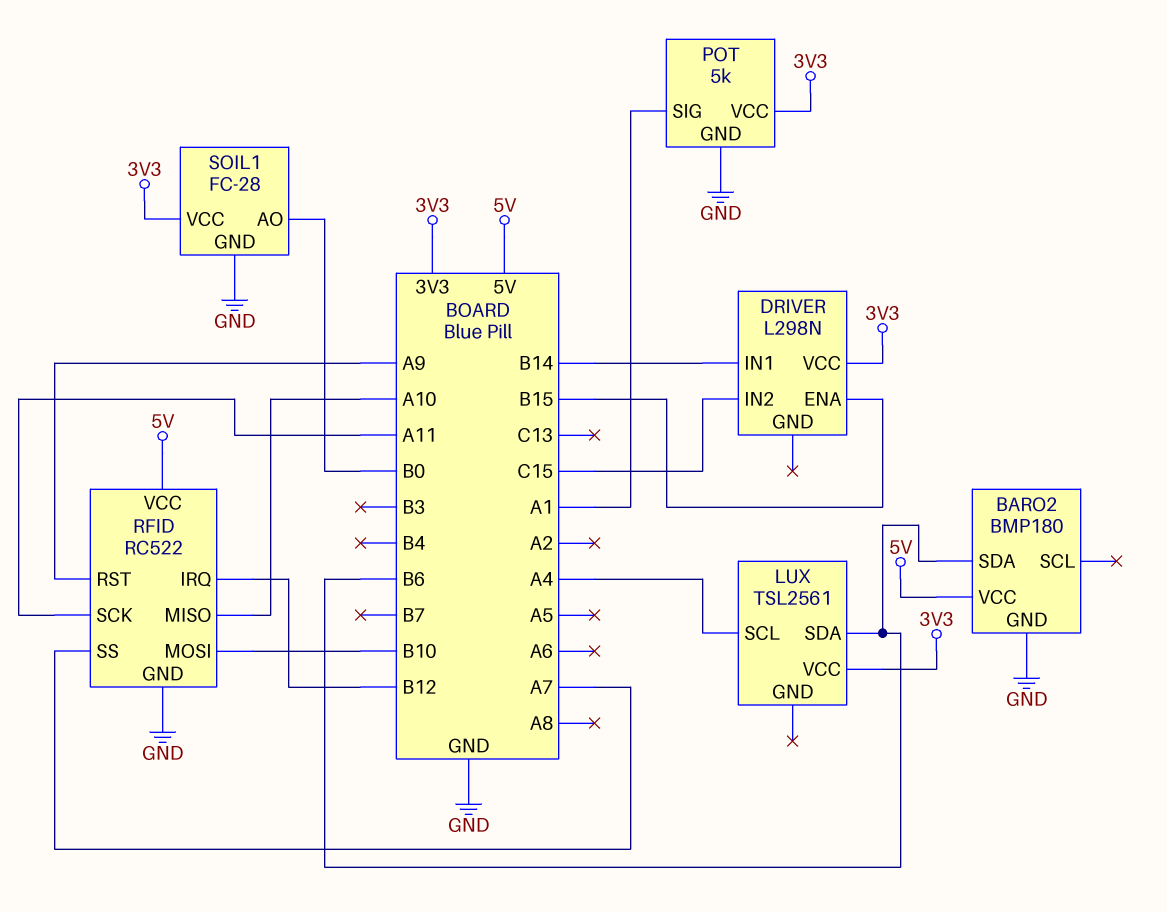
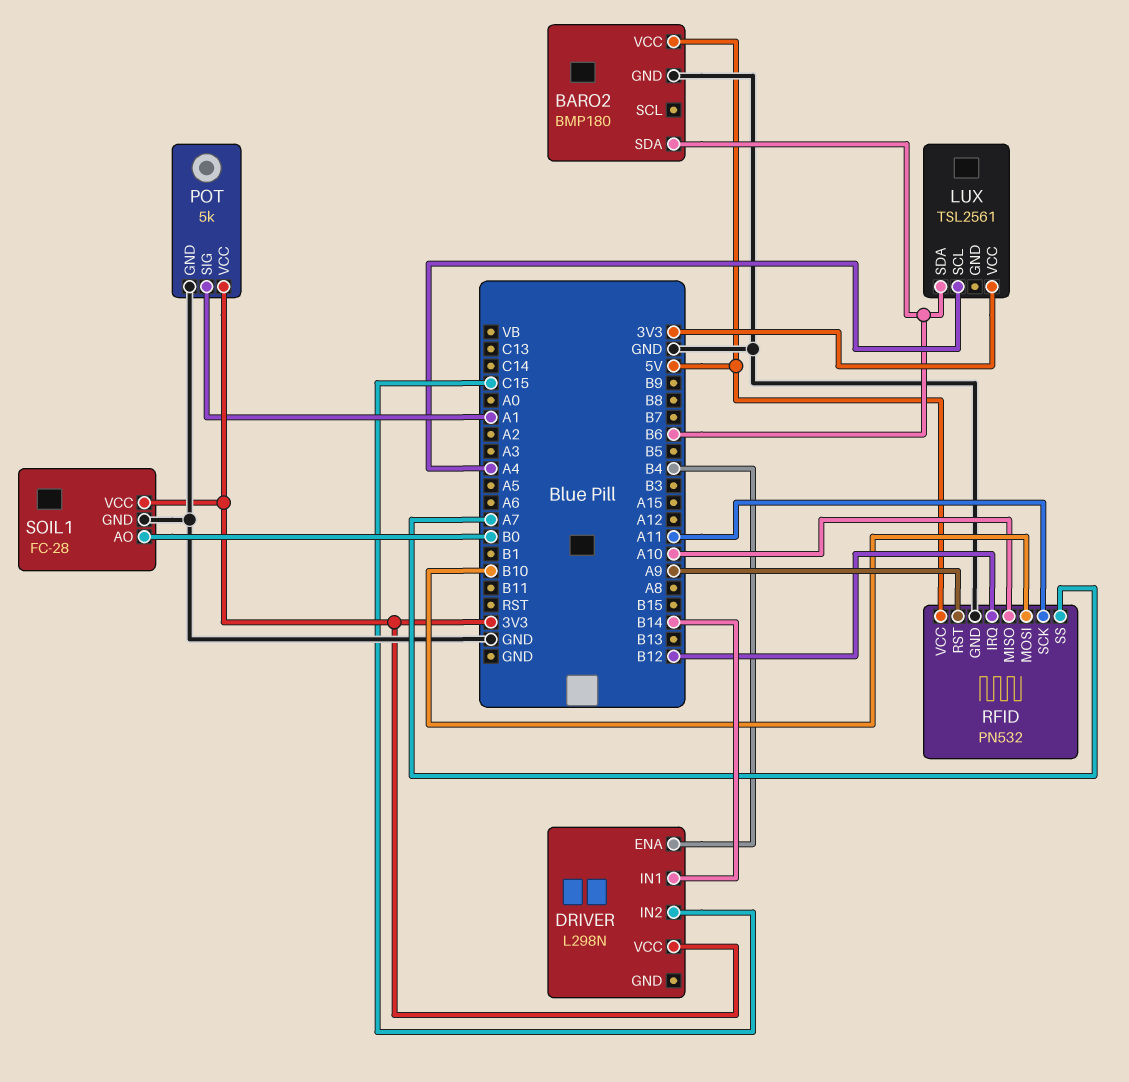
DRIVER pin ENA: B15 -> B4
RFID: RC522 -> PN532

